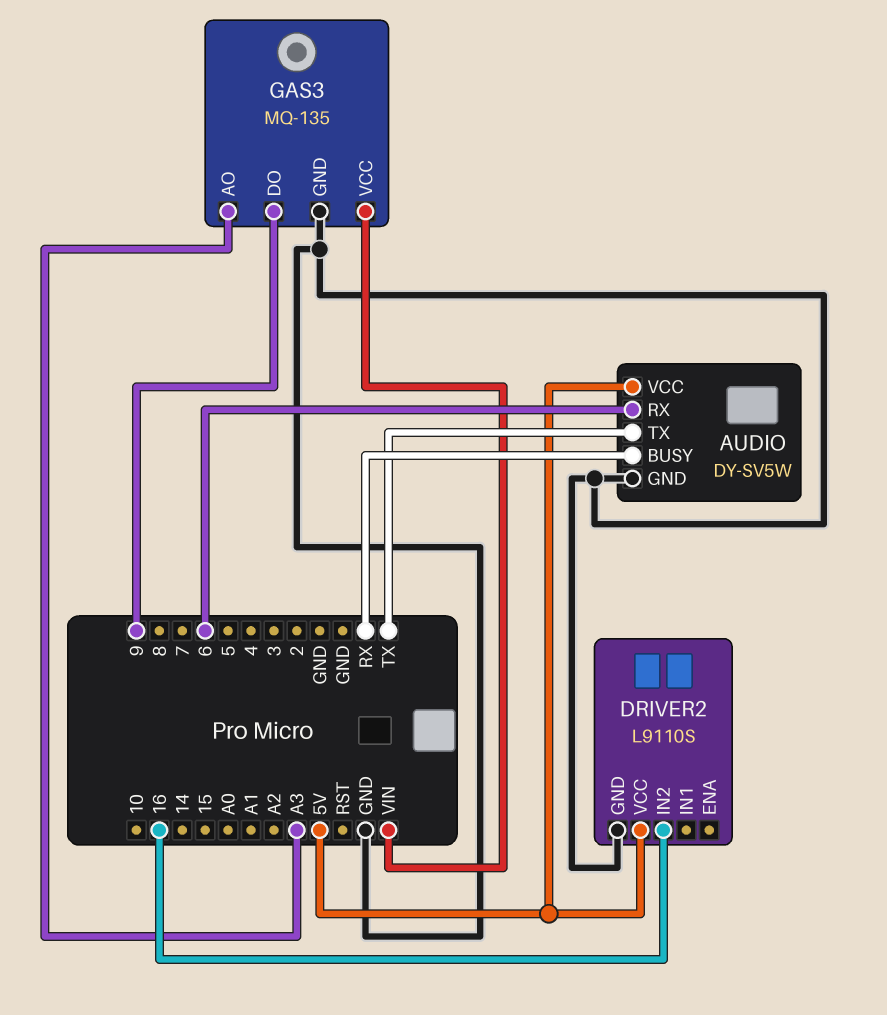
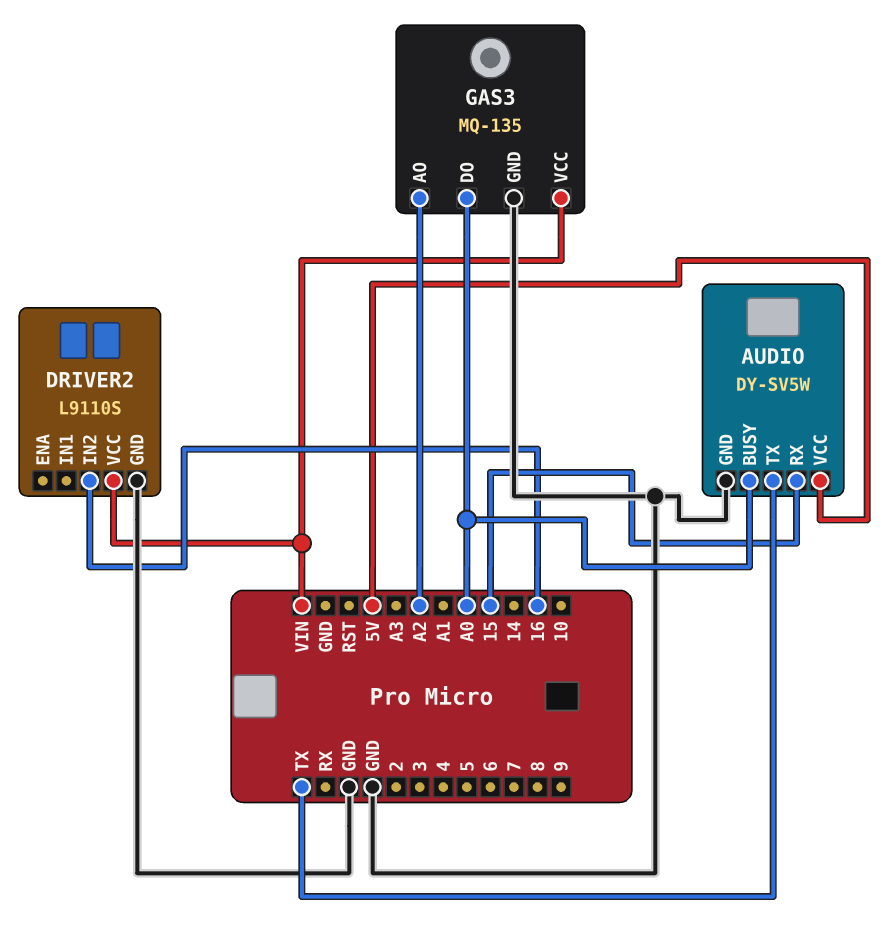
AUDIO pin BUSY: RX -> A0
AUDIO pin RX: 6 -> 15
DRIVER2 pin VCC: 5V -> VIN
GAS3 pin AO: A3 -> A2
GAS3 pin DO: 9 -> A0

